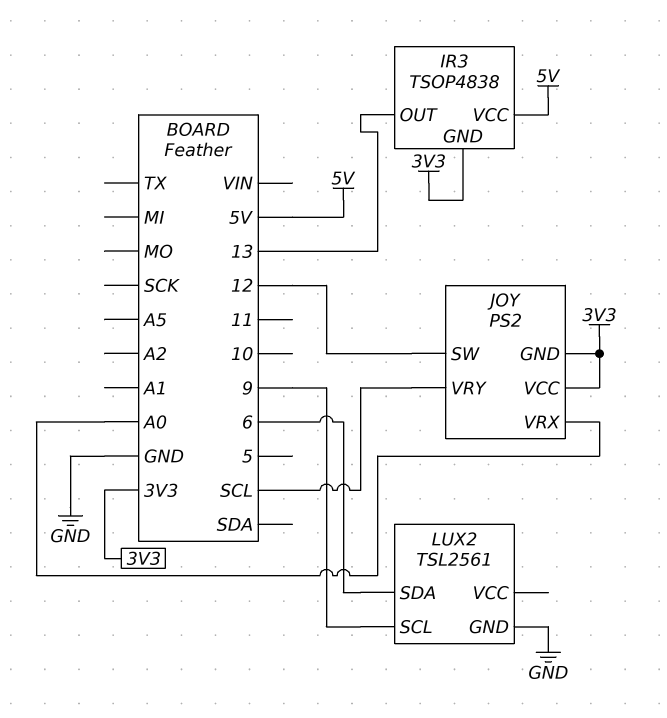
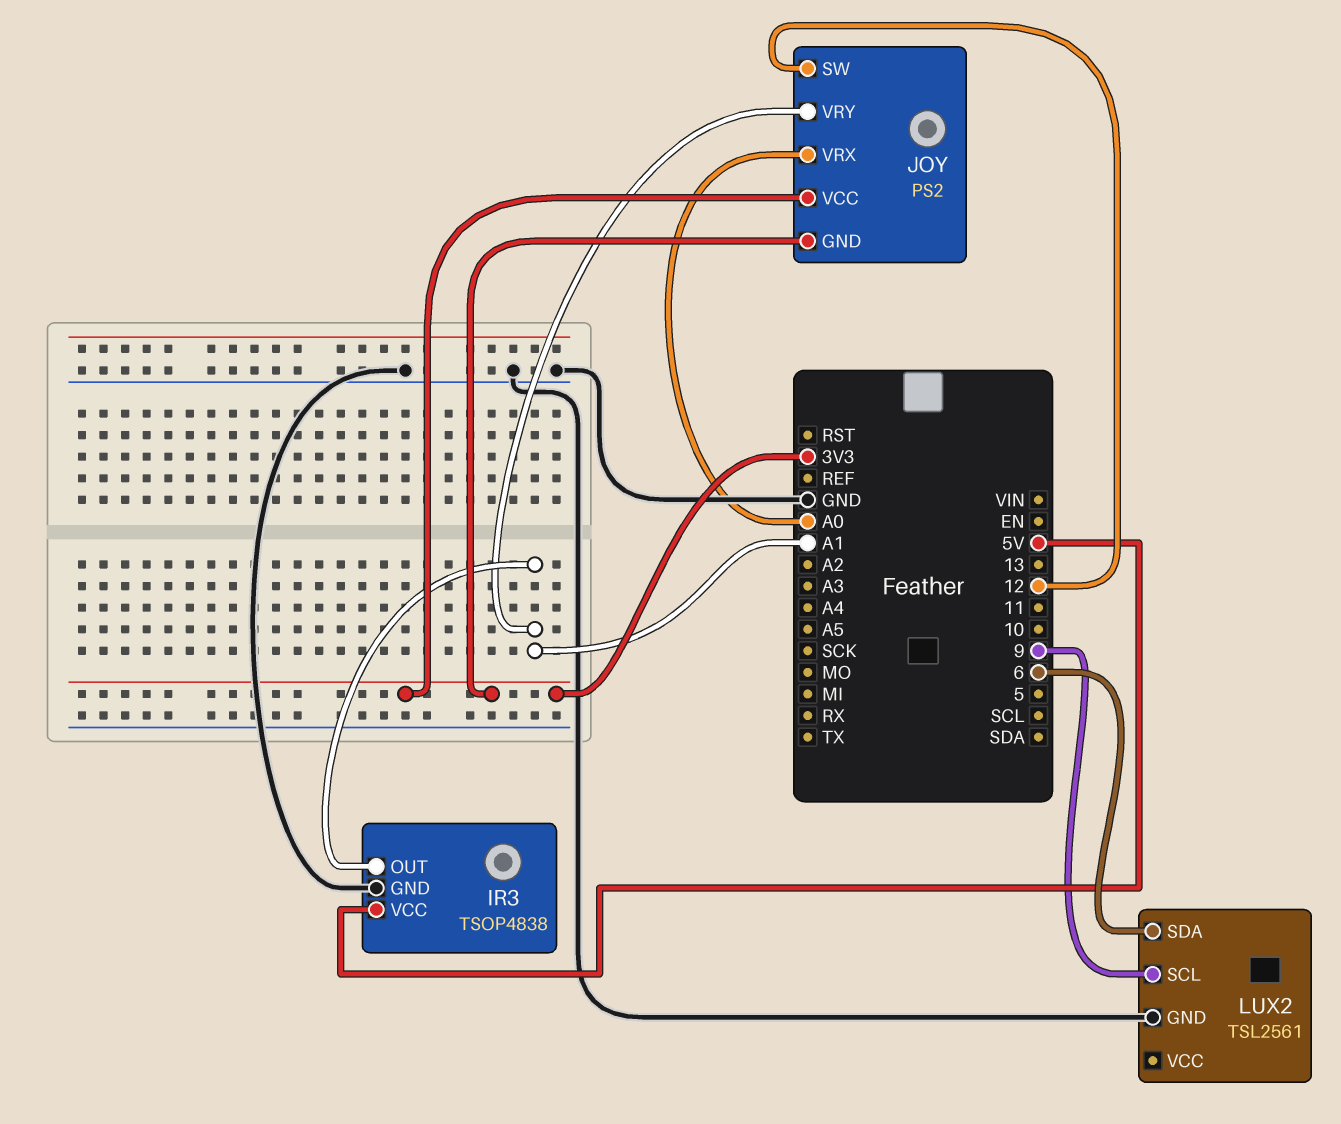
IR3 pin GND: 3V3 -> GND
IR3 pin OUT: 13 -> A1
JOY pin VRY: SCL -> A1

